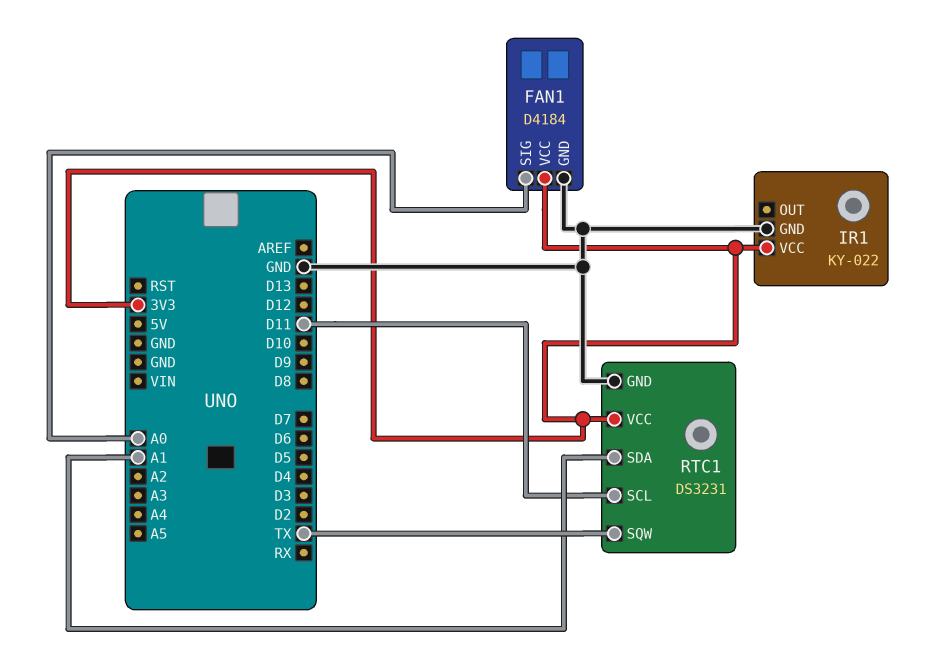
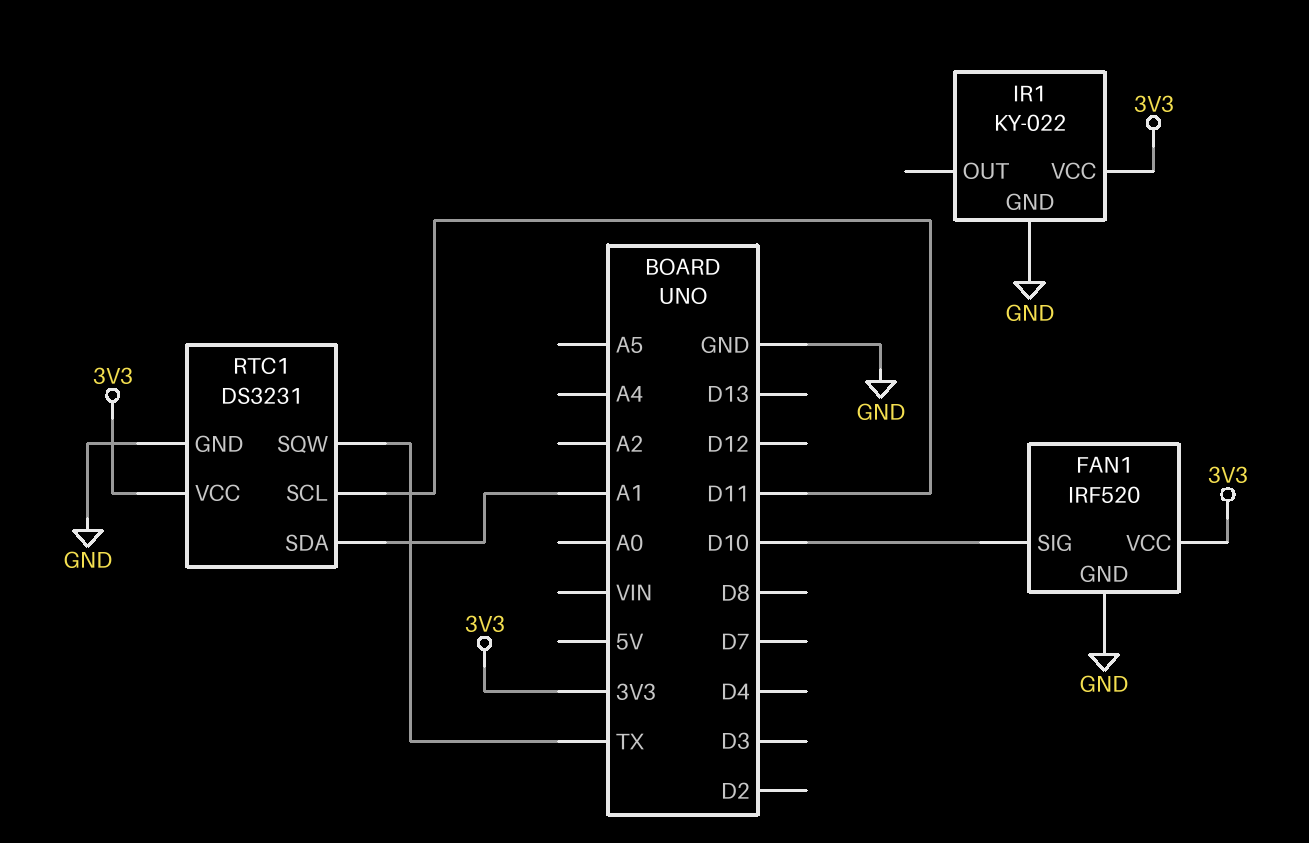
FAN1: D4184 -> IRF520
FAN1 pin SIG: A0 -> D10

